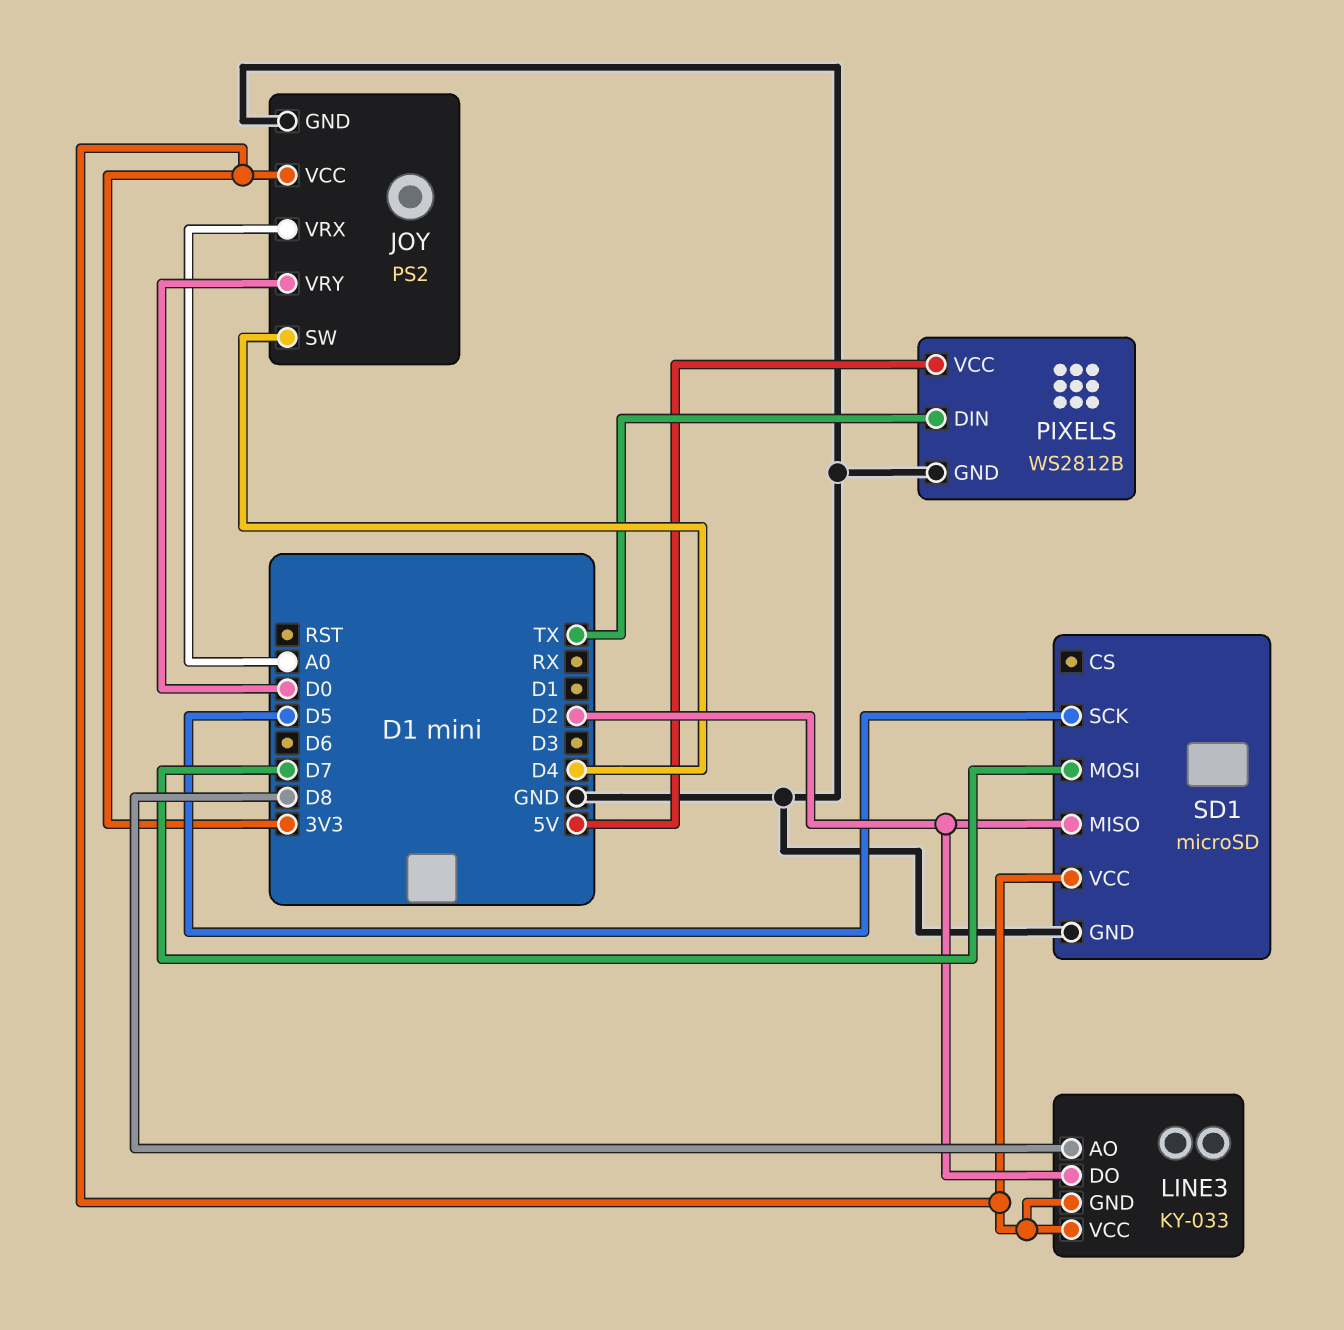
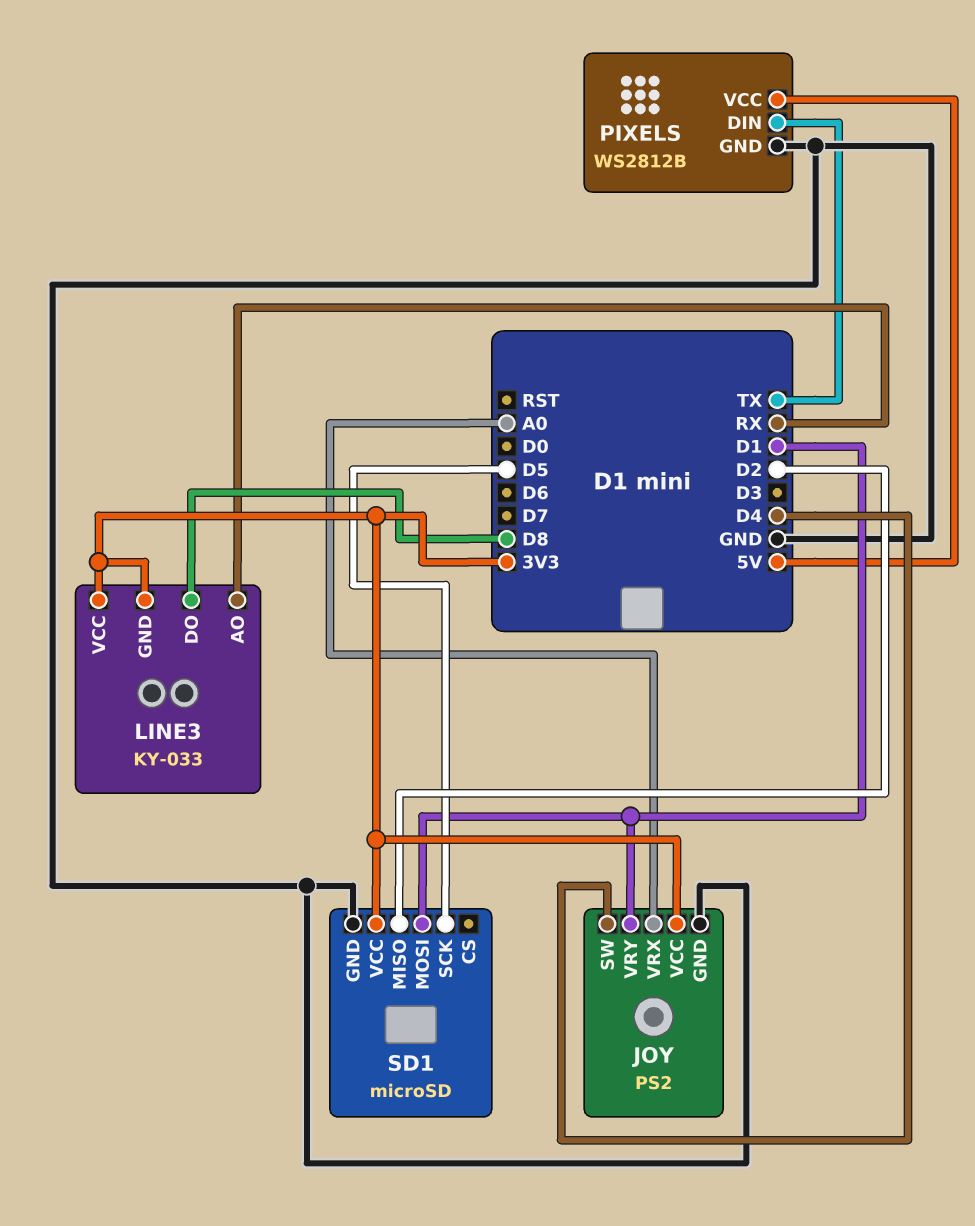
JOY pin VRY: D0 -> D1
LINE3 pin AO: D8 -> RX
LINE3 pin DO: D2 -> D8
SD1 pin MOSI: D7 -> D1

